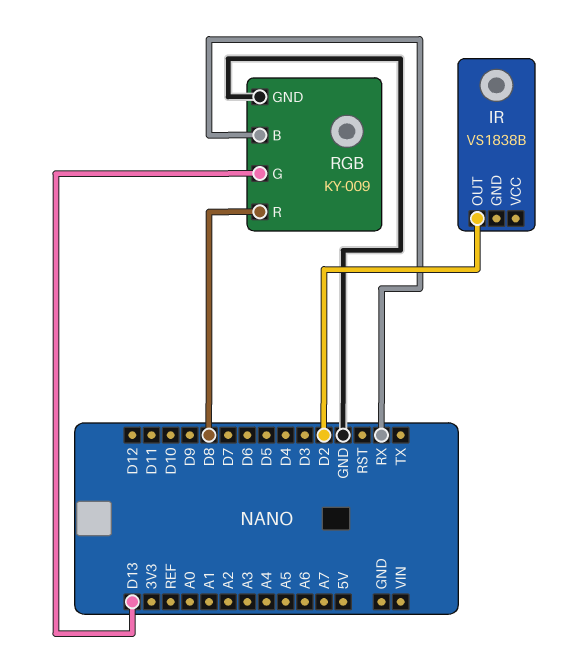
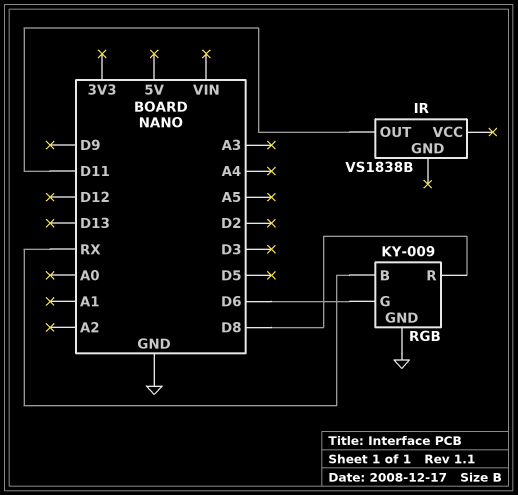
IR pin OUT: D2 -> D11
RGB pin G: D13 -> D6

